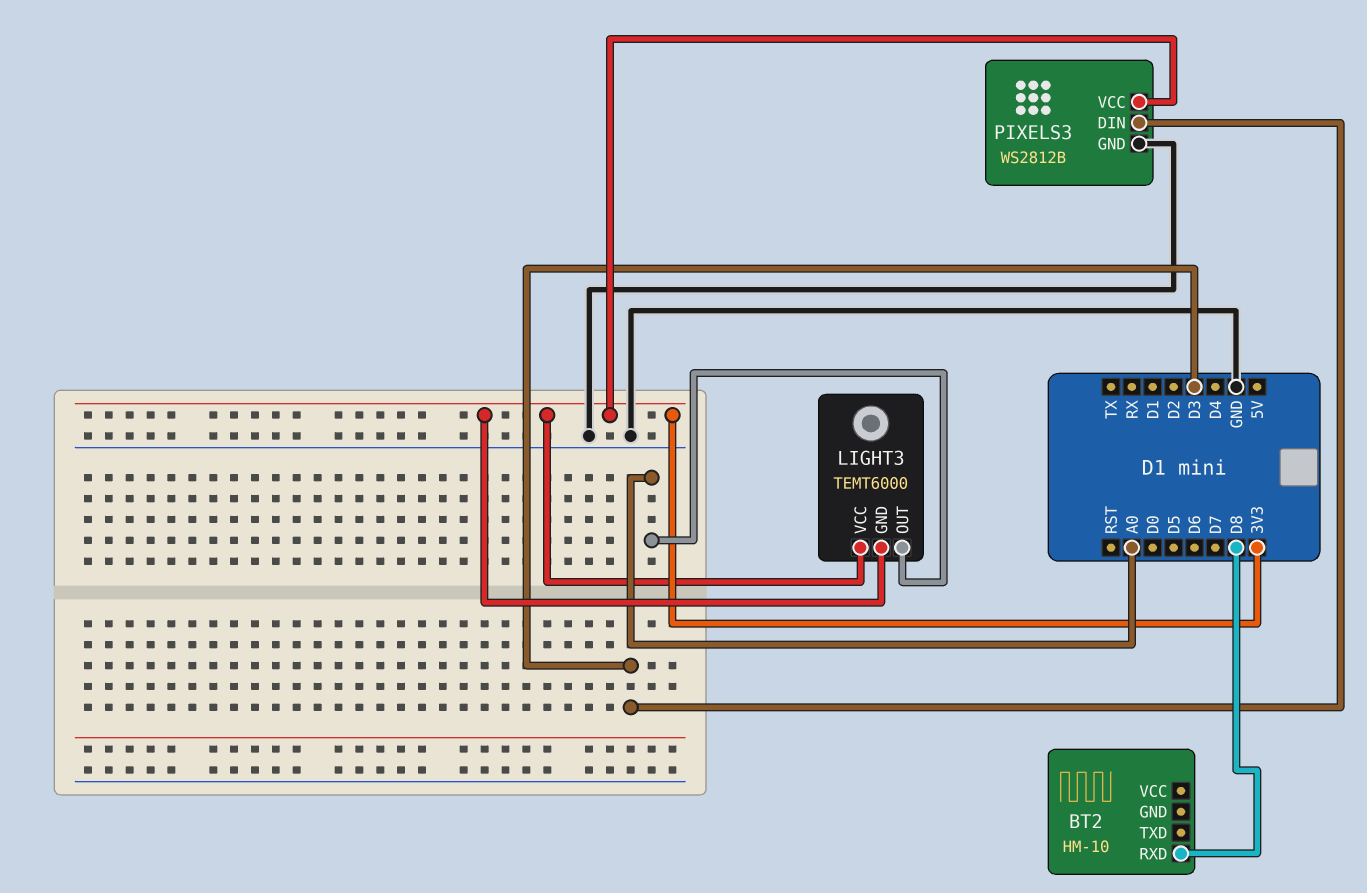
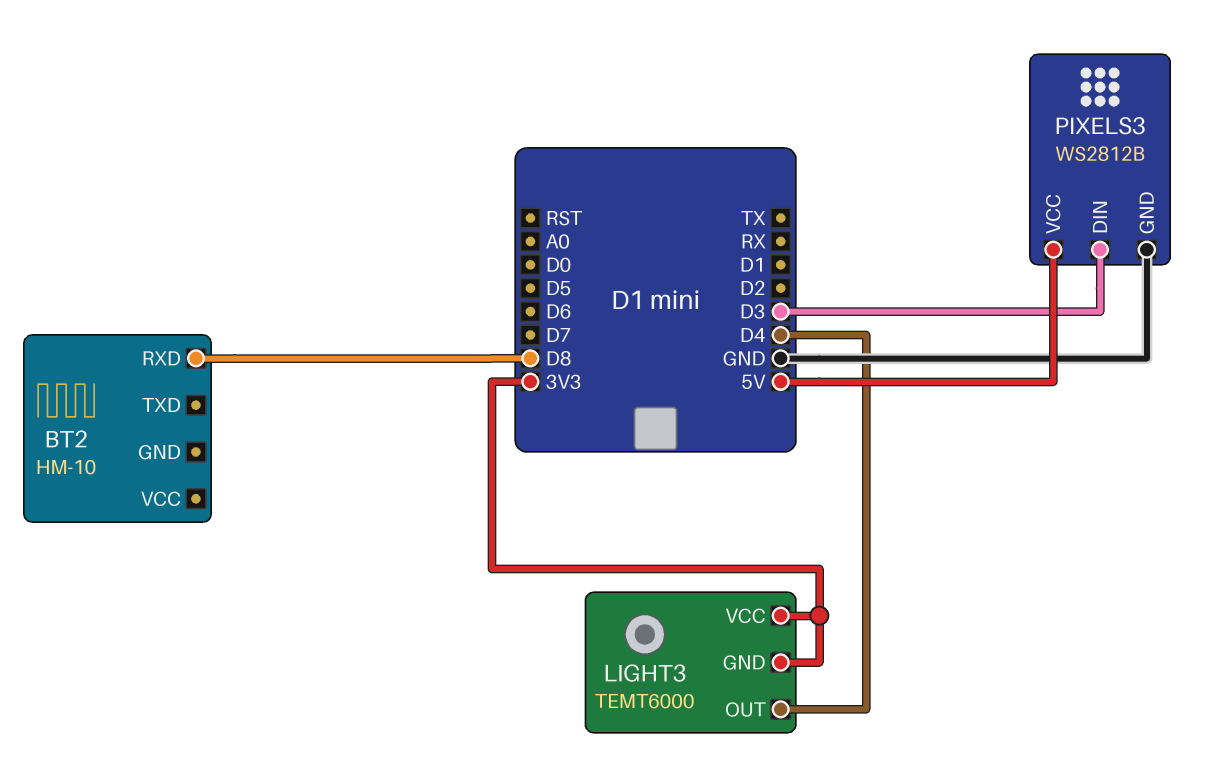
LIGHT3 pin OUT: A0 -> D4
PIXELS3 pin VCC: 3V3 -> 5V

